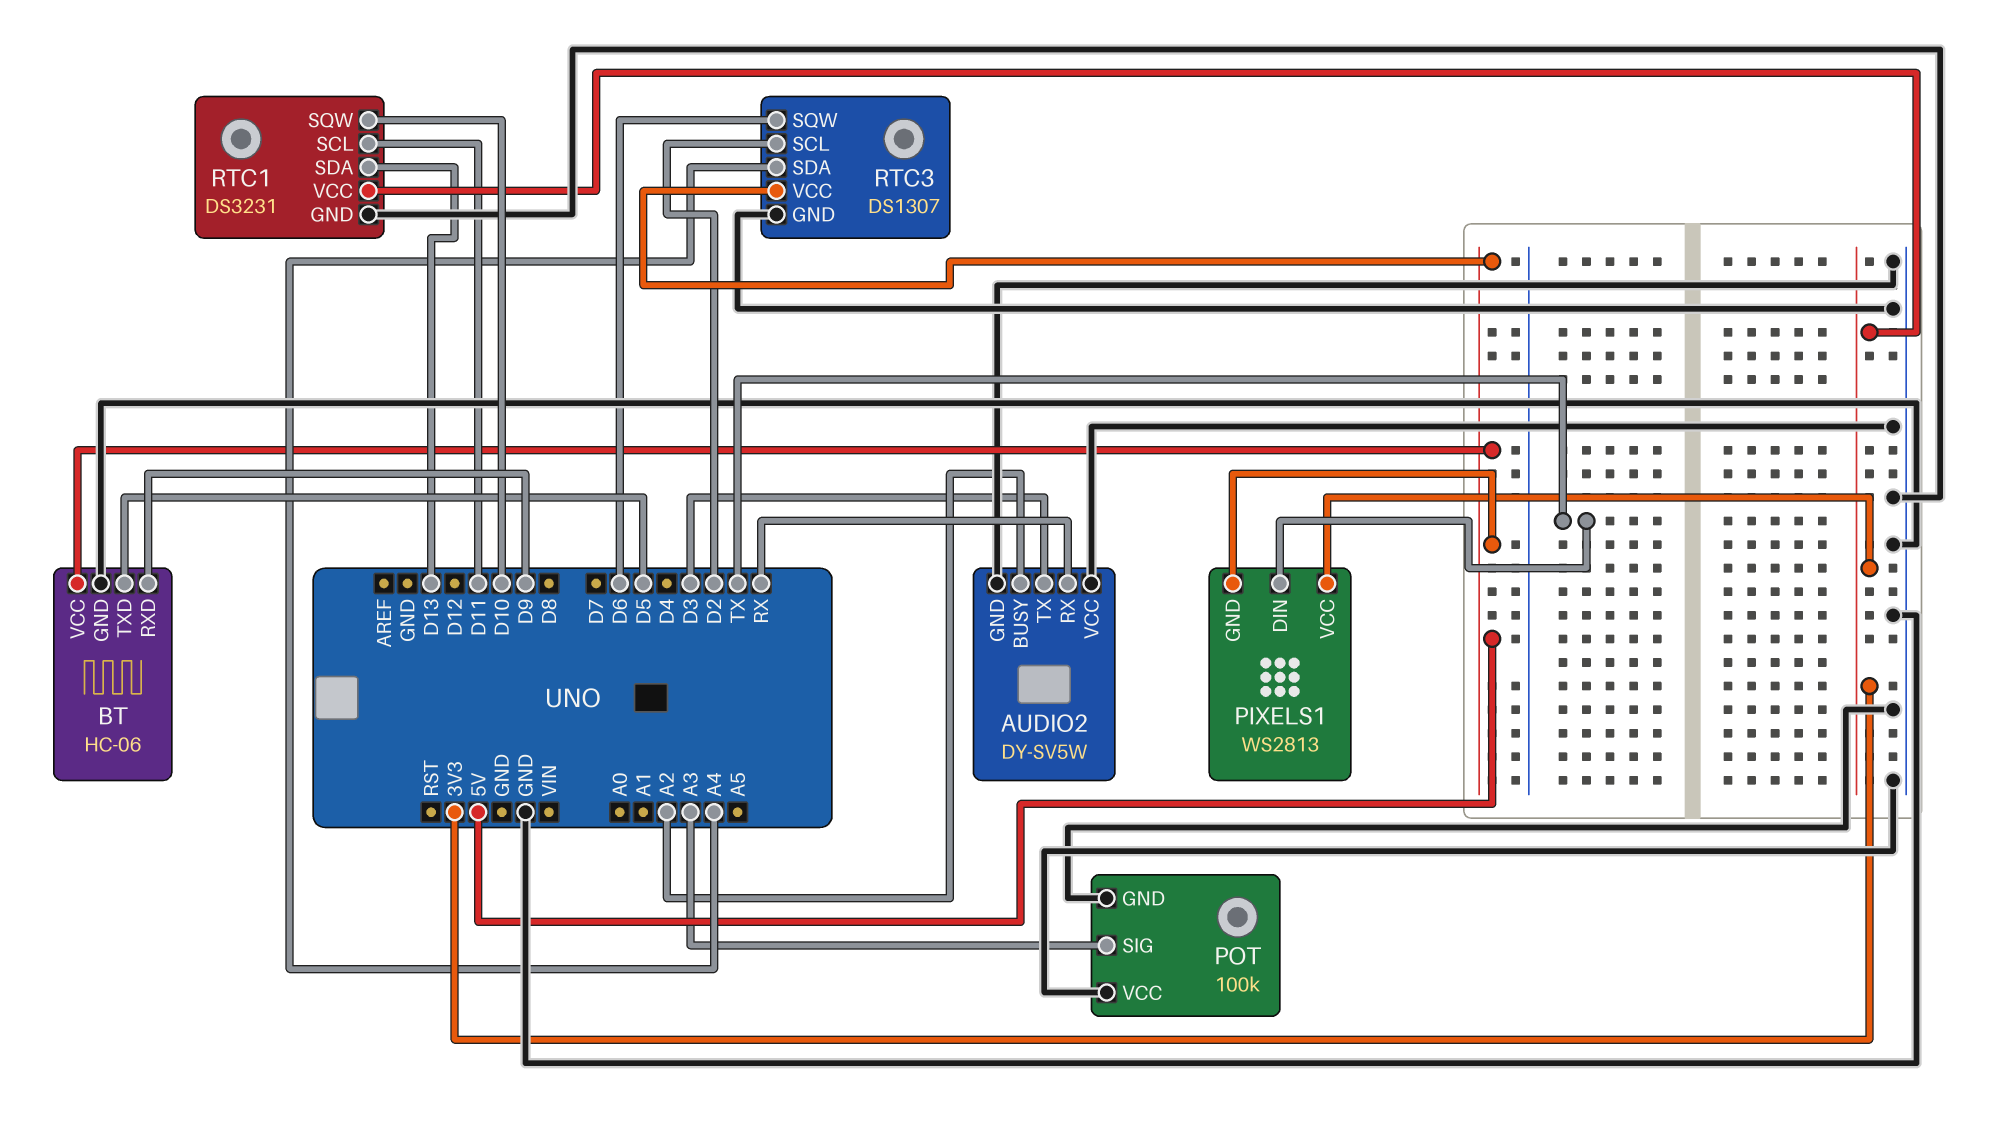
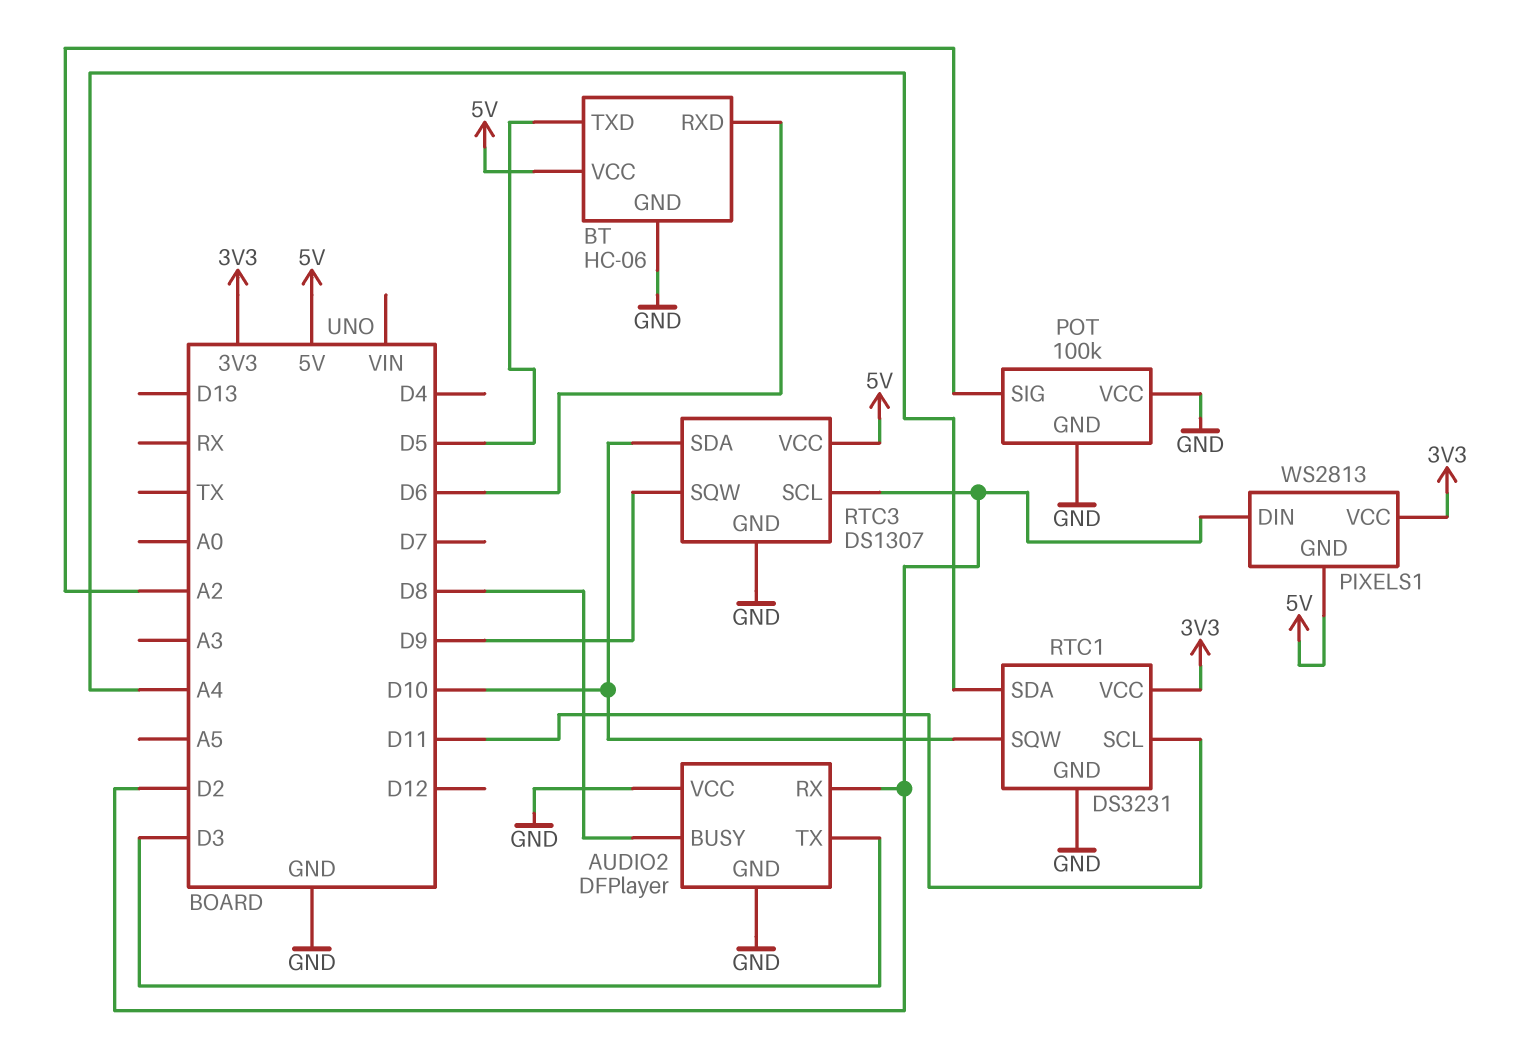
AUDIO2: DY-SV5W -> DFPlayer
AUDIO2 pin BUSY: A2 -> D8
AUDIO2 pin RX: RX -> D2
BT pin RXD: D9 -> D6
PIXELS1 pin DIN: TX -> D2
POT pin SIG: A3 -> A2
RTC1 pin SDA: D13 -> A4
RTC3 pin SDA: A4 -> D10
RTC3 pin SQW: D6 -> D9

